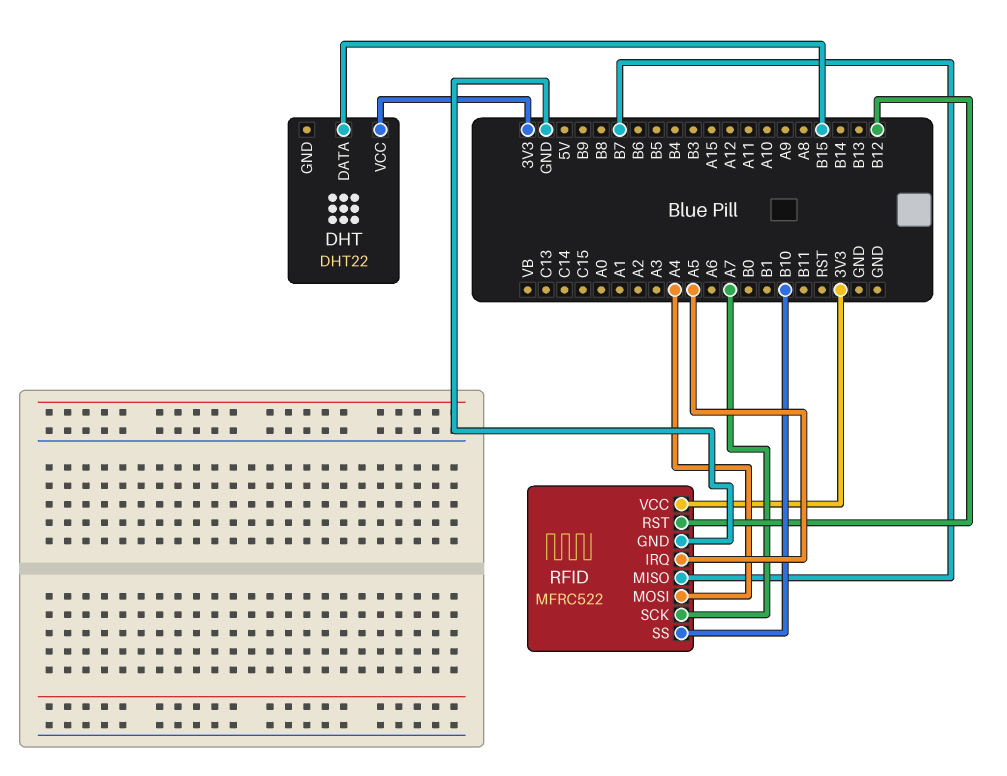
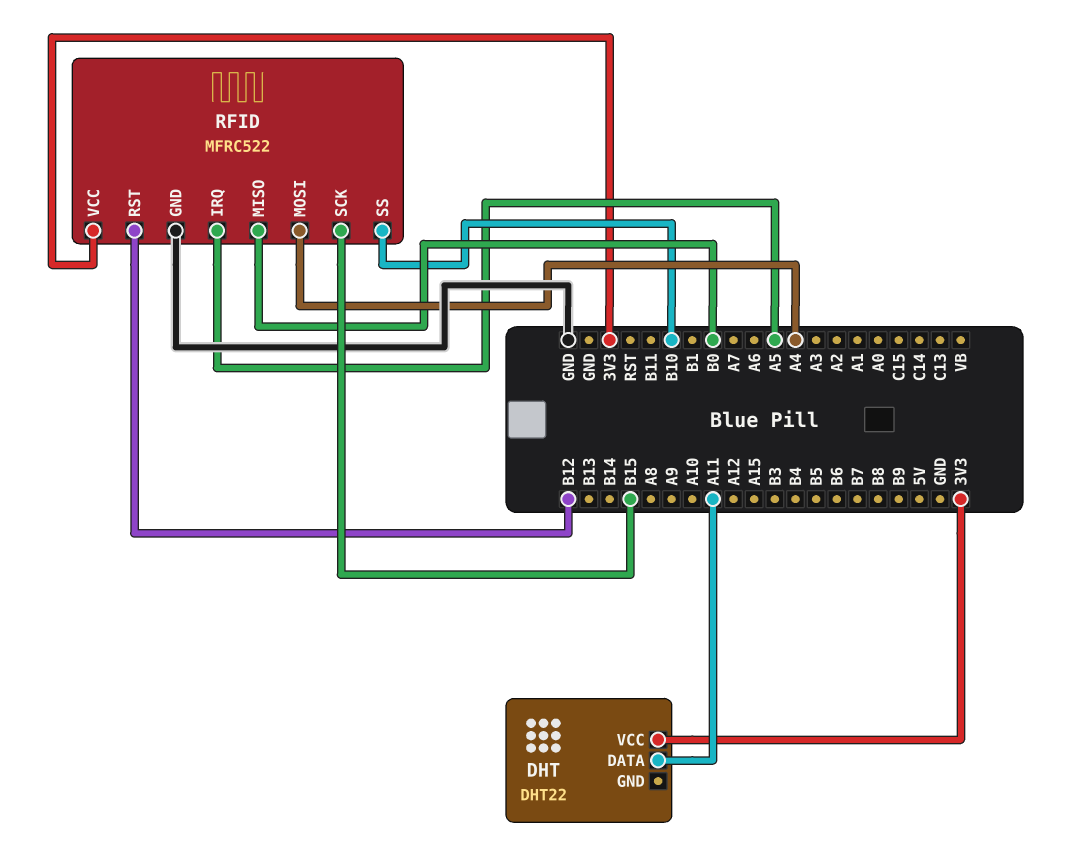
DHT pin DATA: B15 -> A11
RFID pin MISO: B7 -> B0
RFID pin SCK: A7 -> B15

